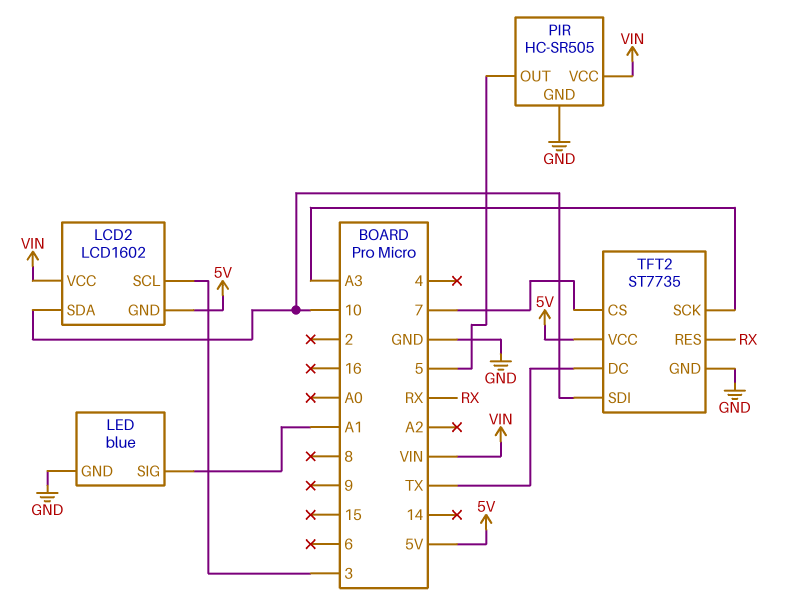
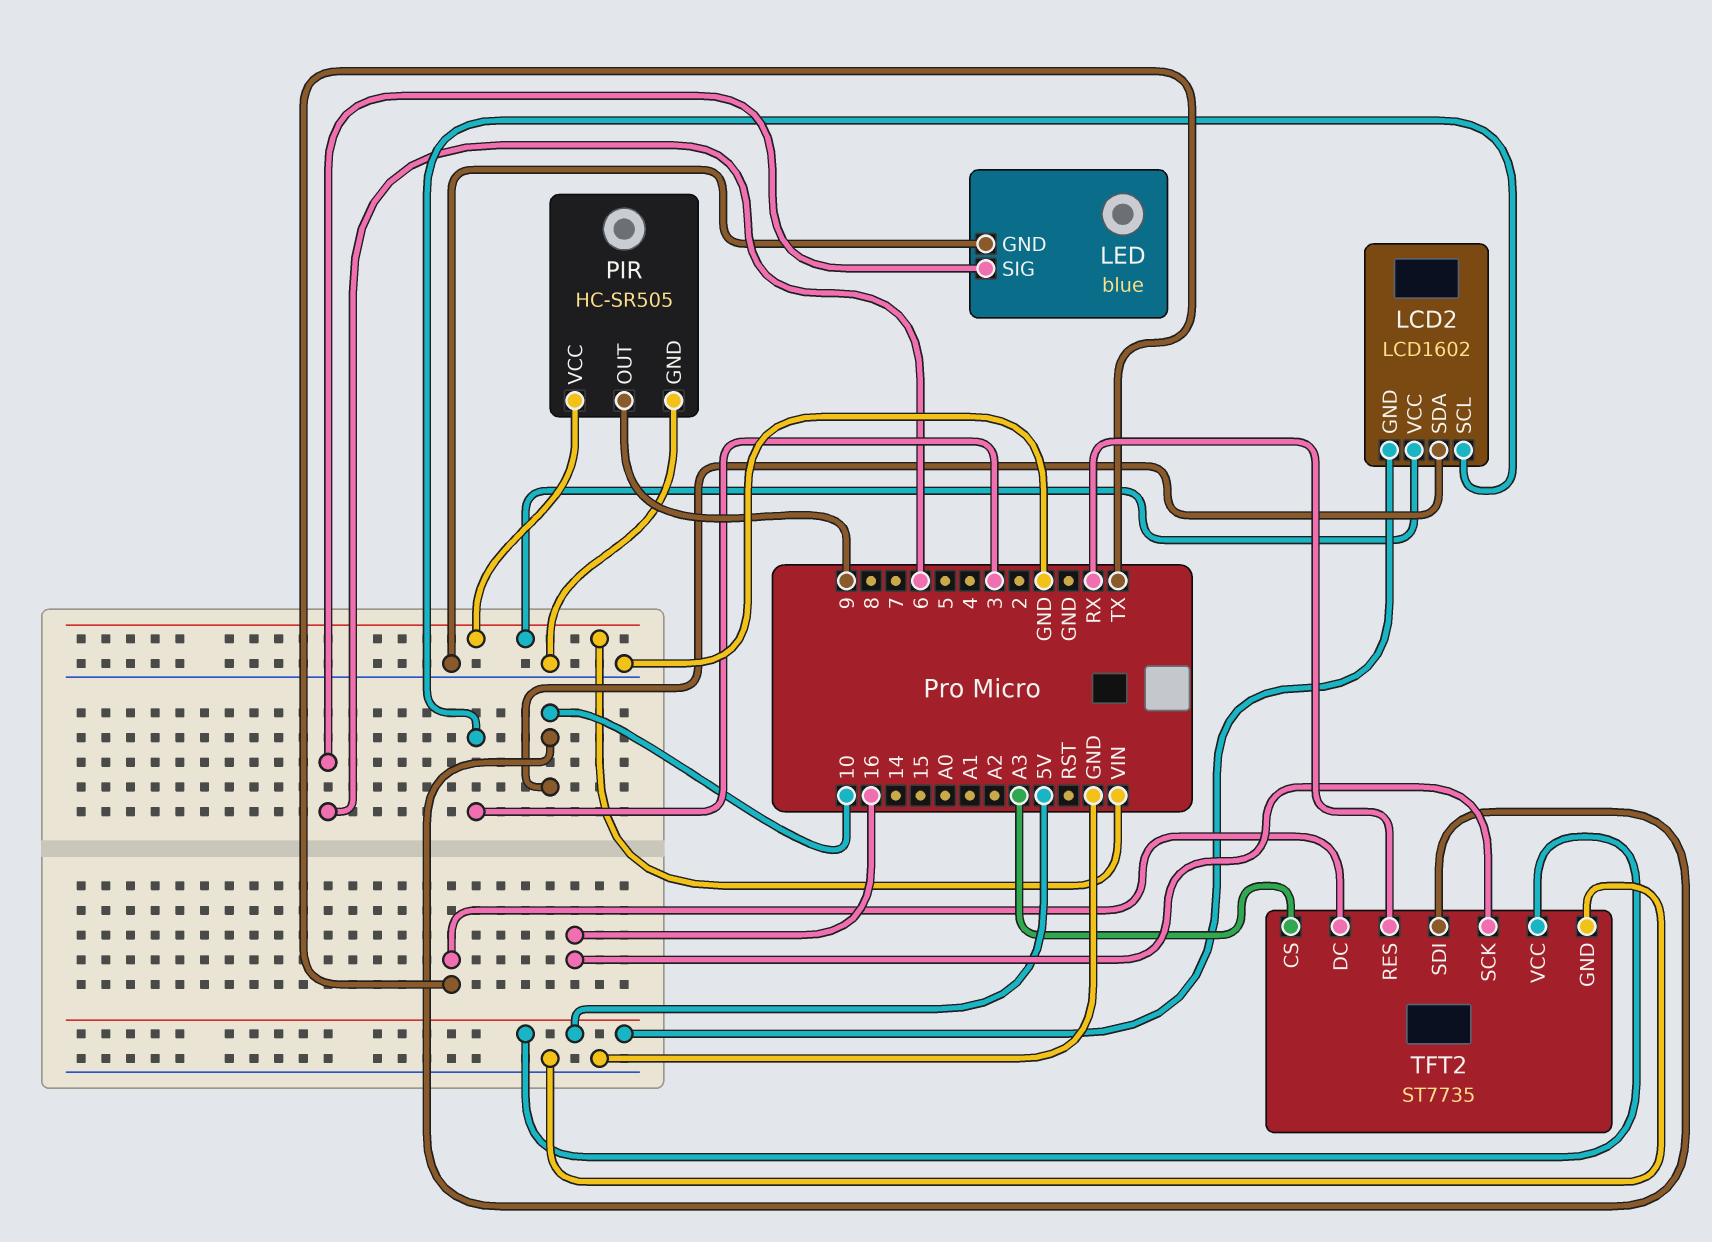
LED pin SIG: A1 -> 6
PIR pin OUT: 5 -> 9
TFT2 pin CS: 7 -> A3
TFT2 pin SCK: A3 -> 16

